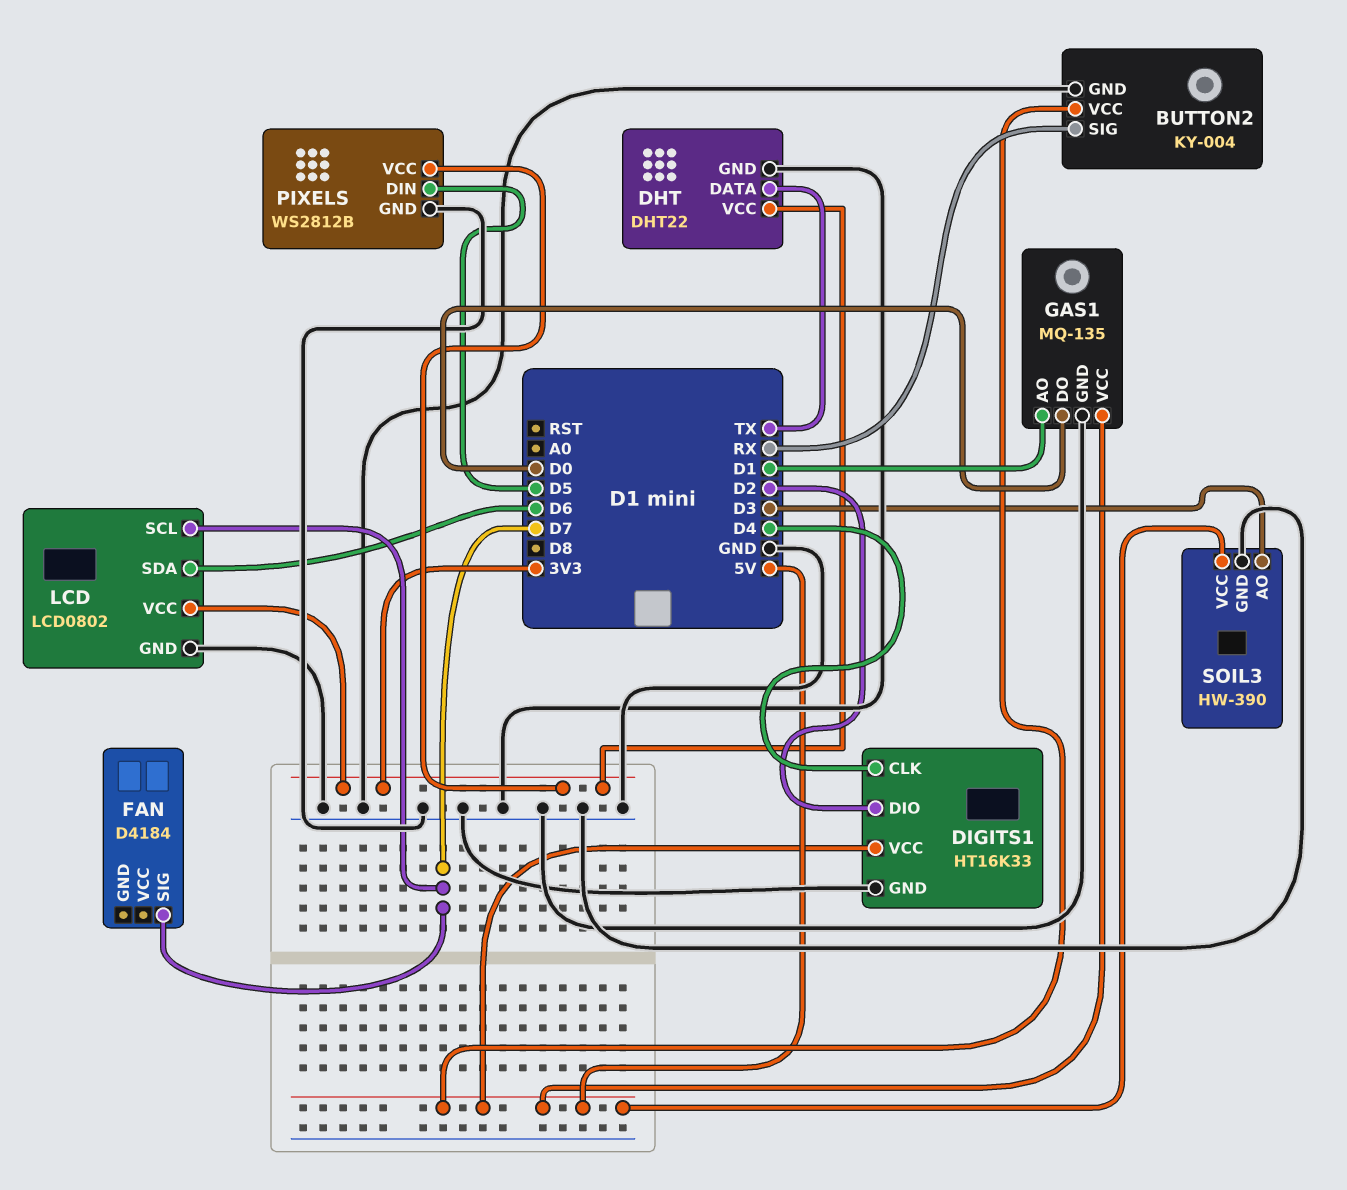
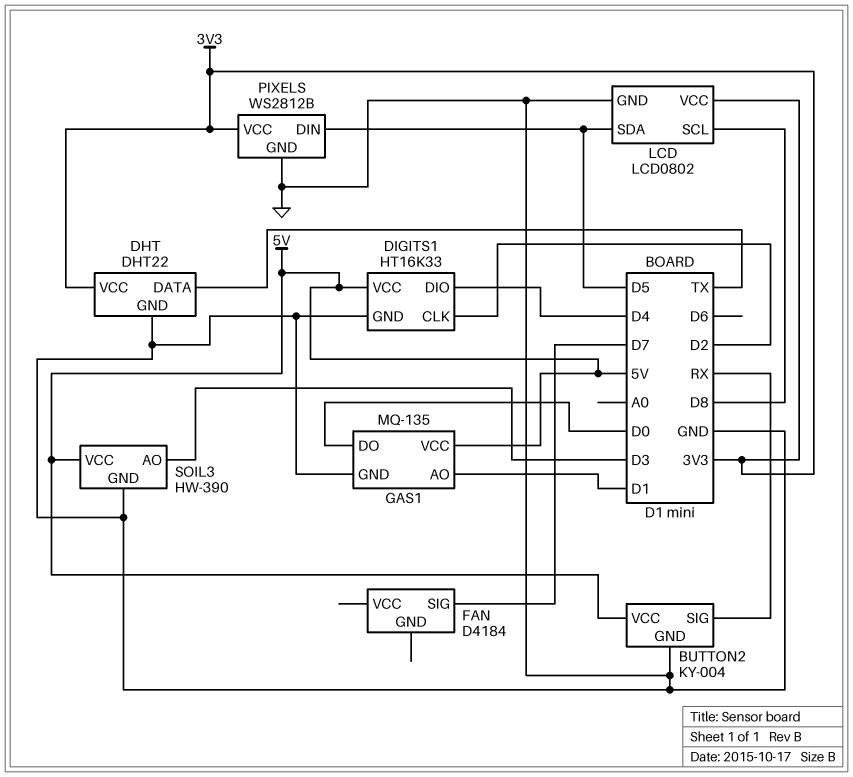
DIGITS1 pin CLK: D4 -> D2
DIGITS1 pin DIO: D2 -> D4
LCD pin SCL: D7 -> D8
LCD pin SDA: D6 -> D5

